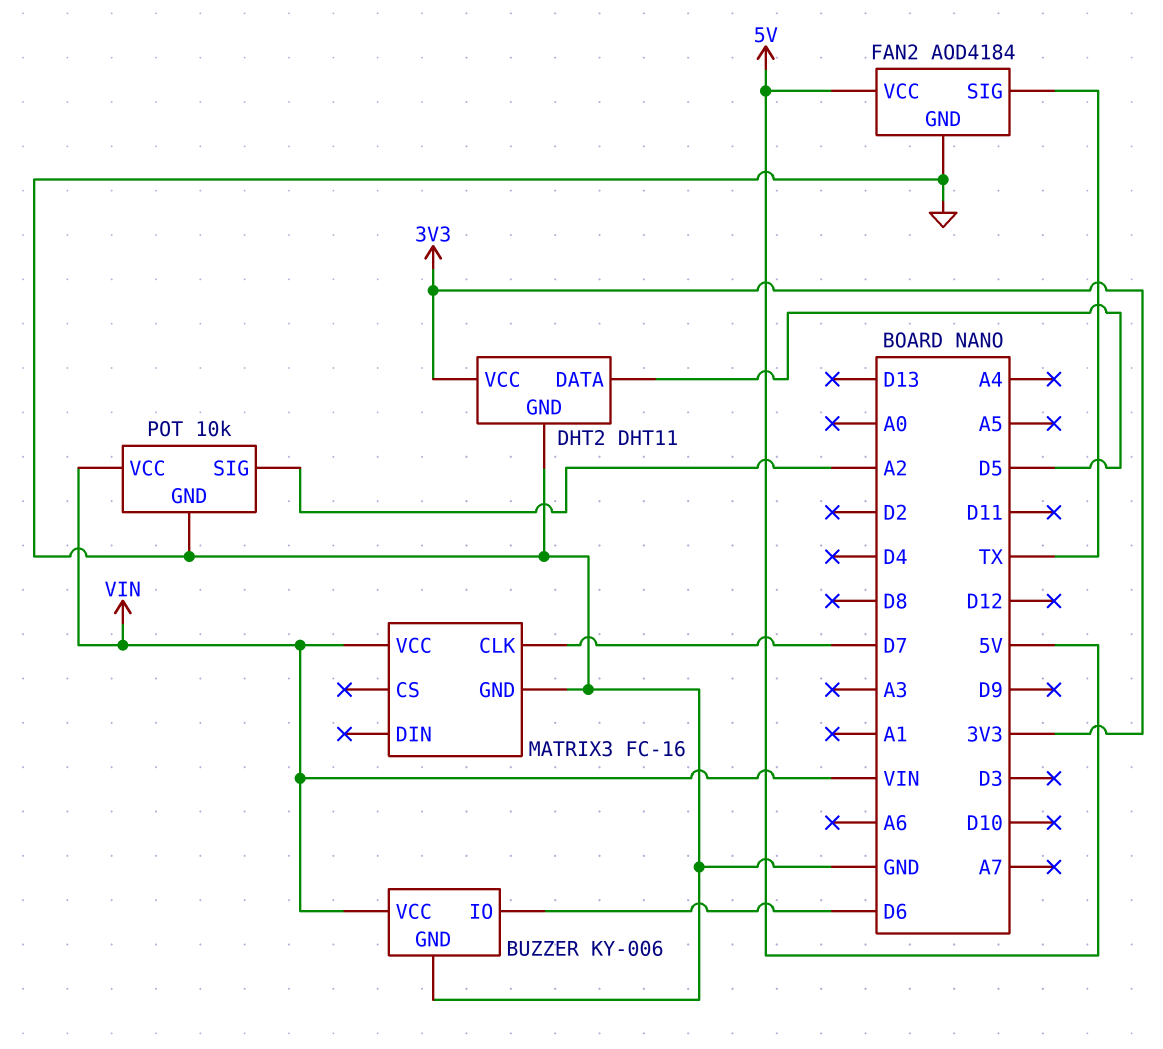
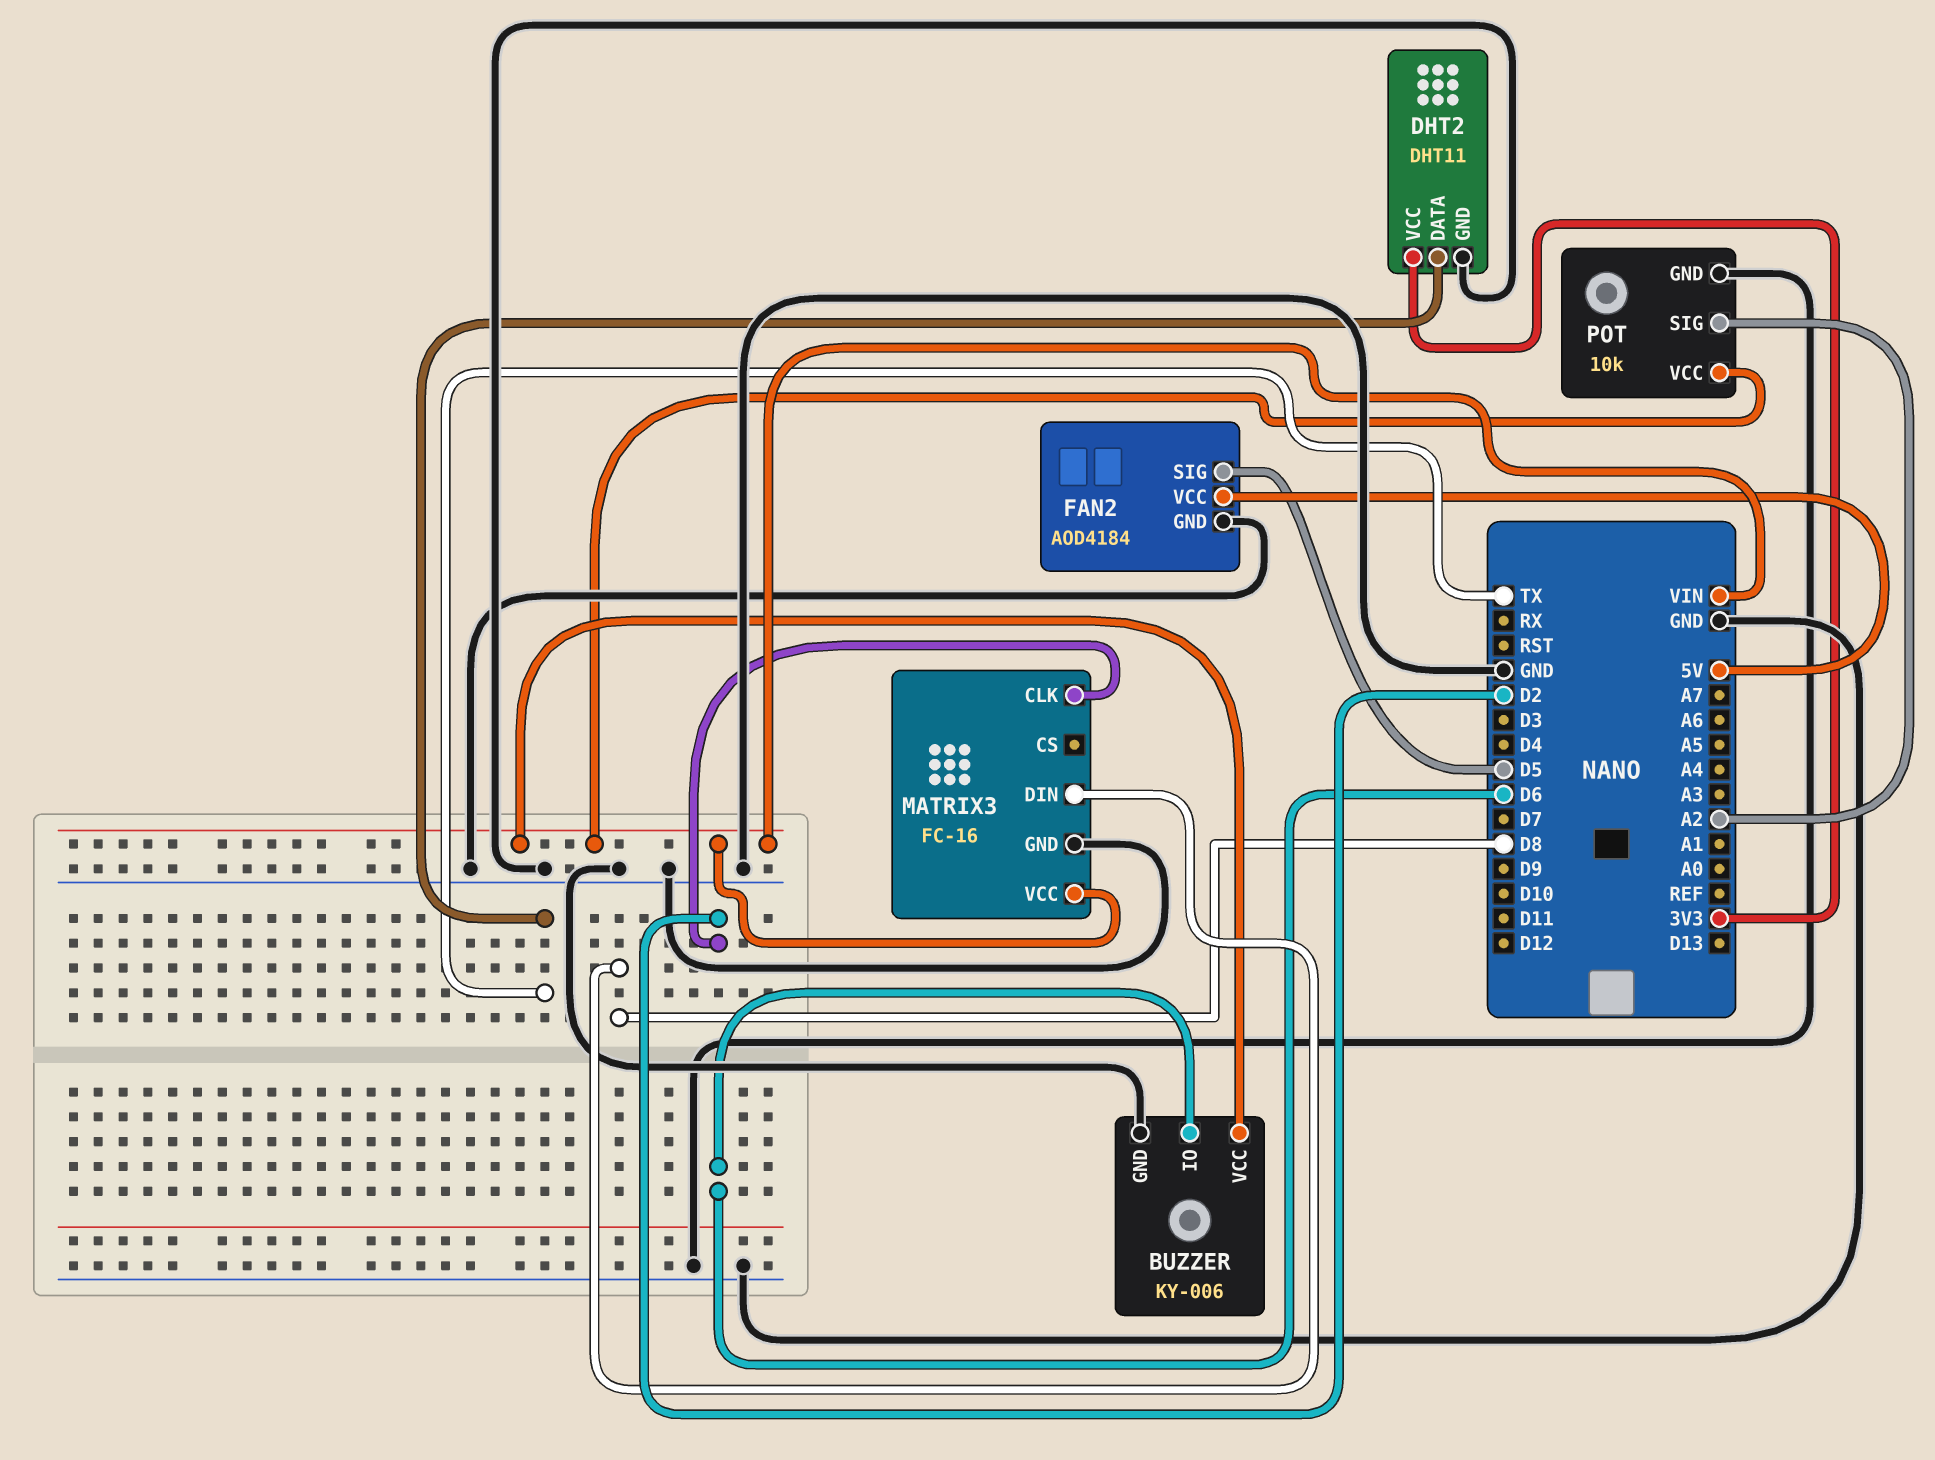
DHT2 pin DATA: D5 -> TX
FAN2 pin SIG: TX -> D5
MATRIX3 pin CLK: D7 -> D2
MATRIX3 pin DIN: none -> D8

